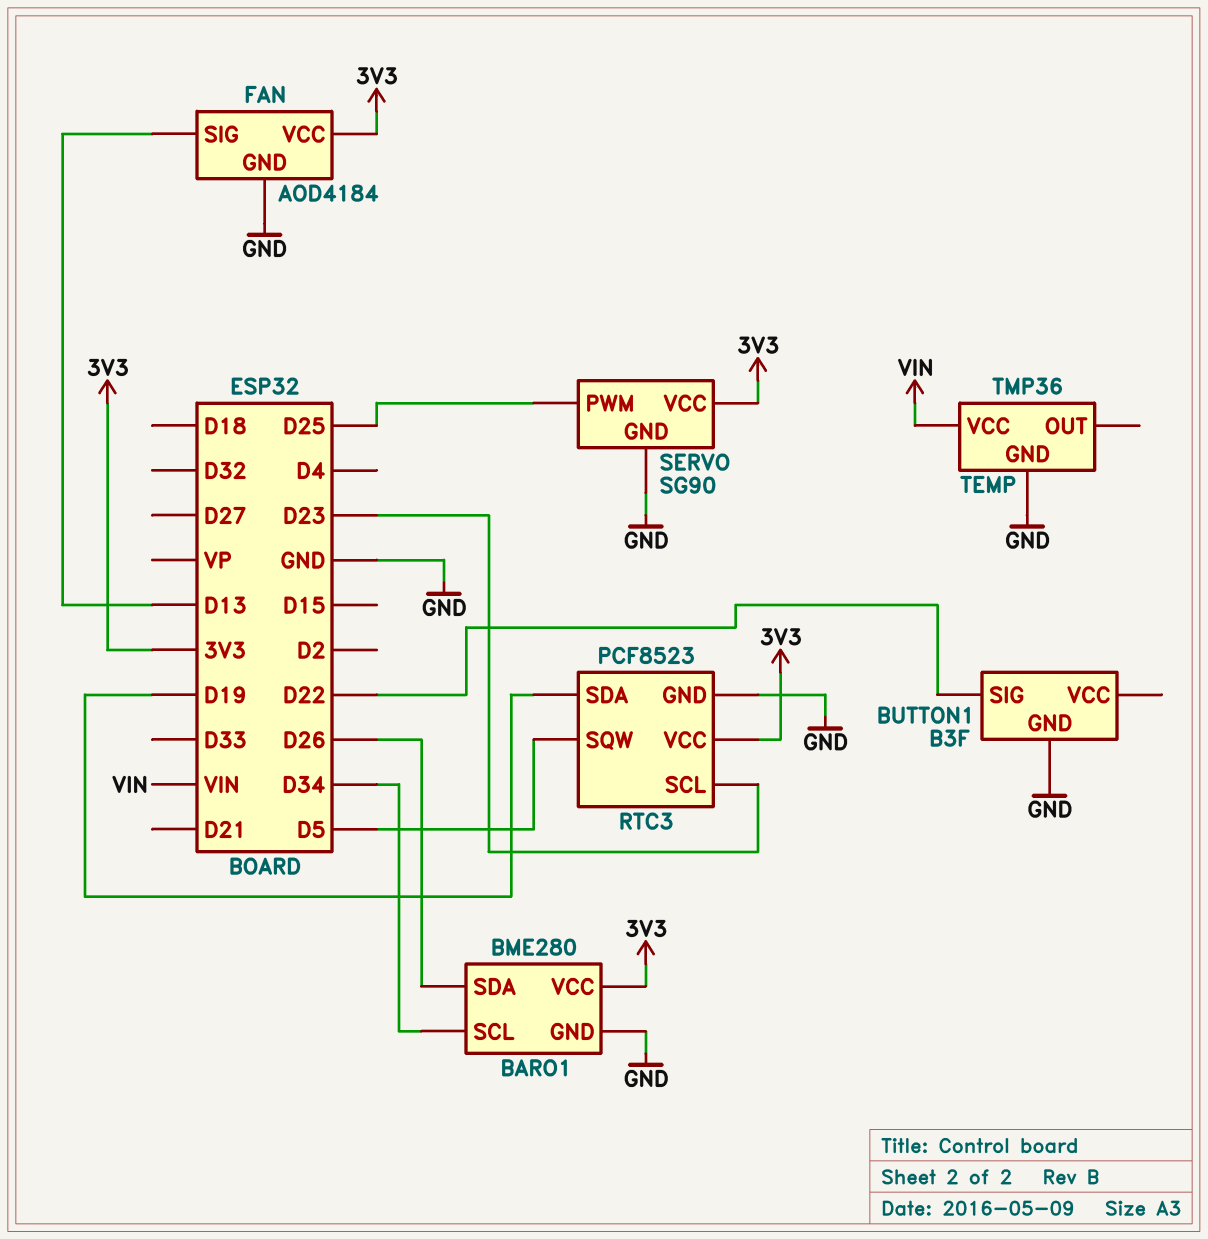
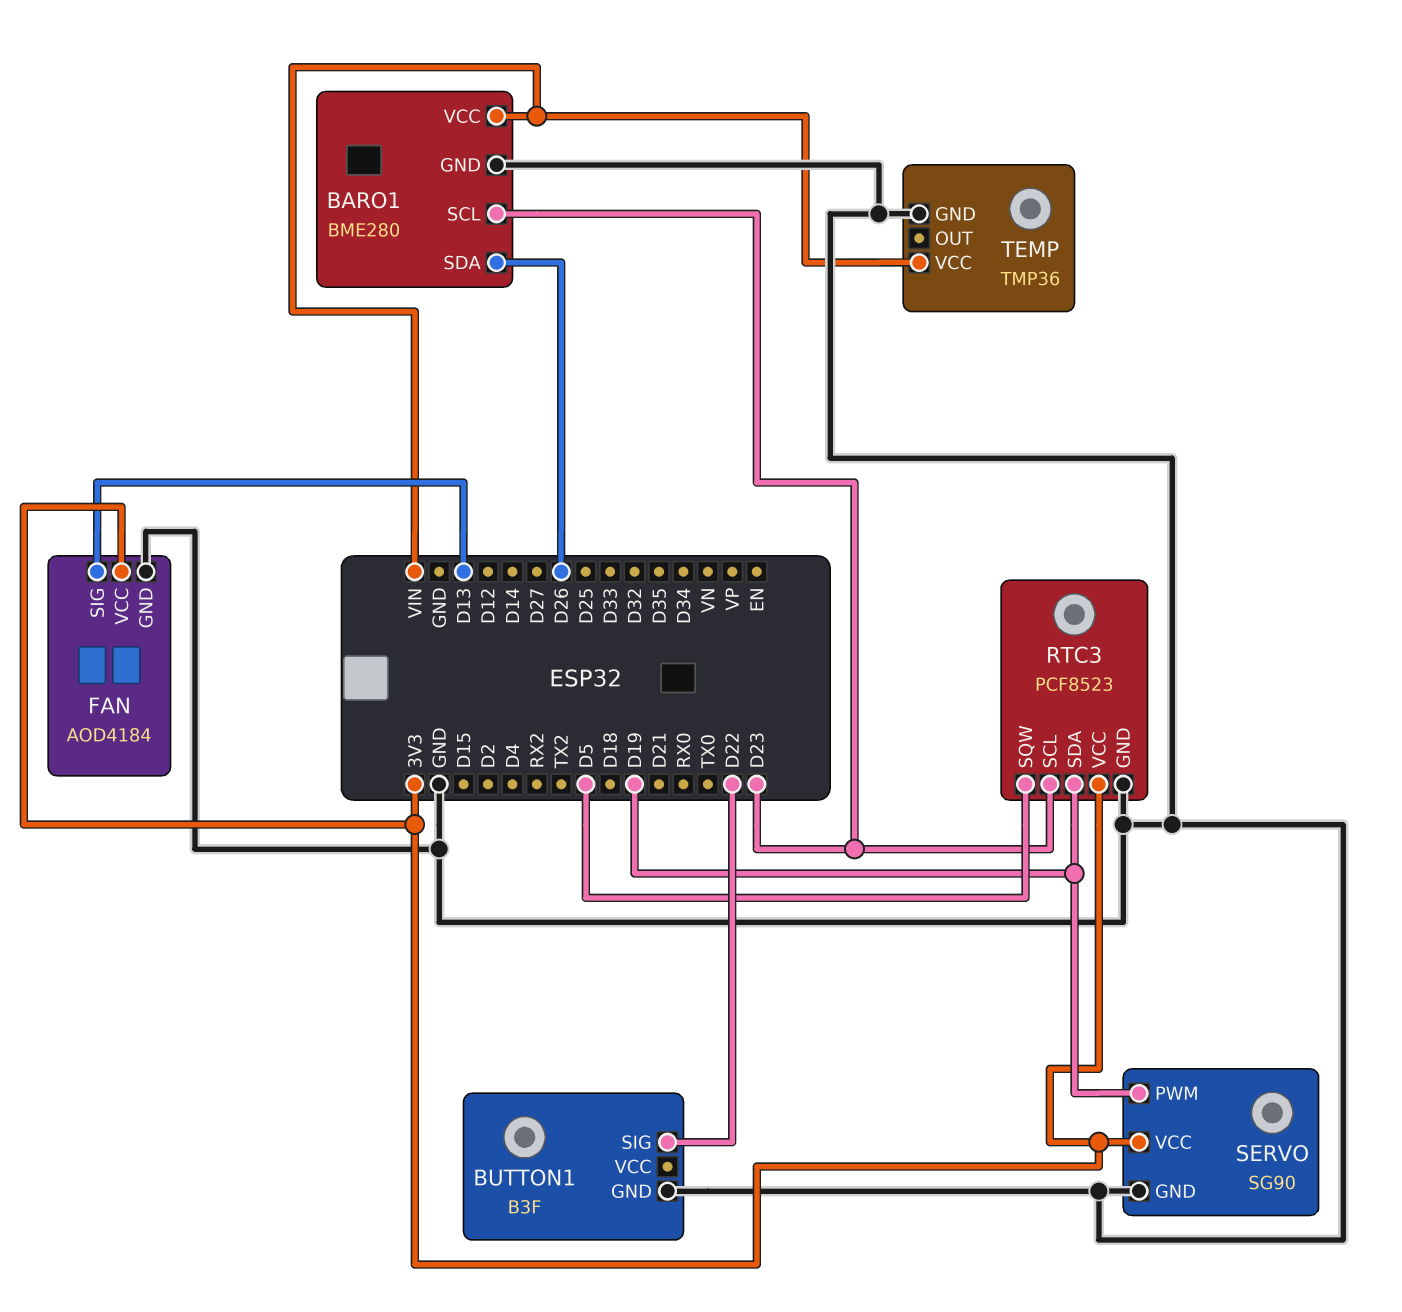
BARO1 pin SCL: D34 -> D23
BARO1 pin VCC: 3V3 -> VIN
SERVO pin PWM: D25 -> D19

